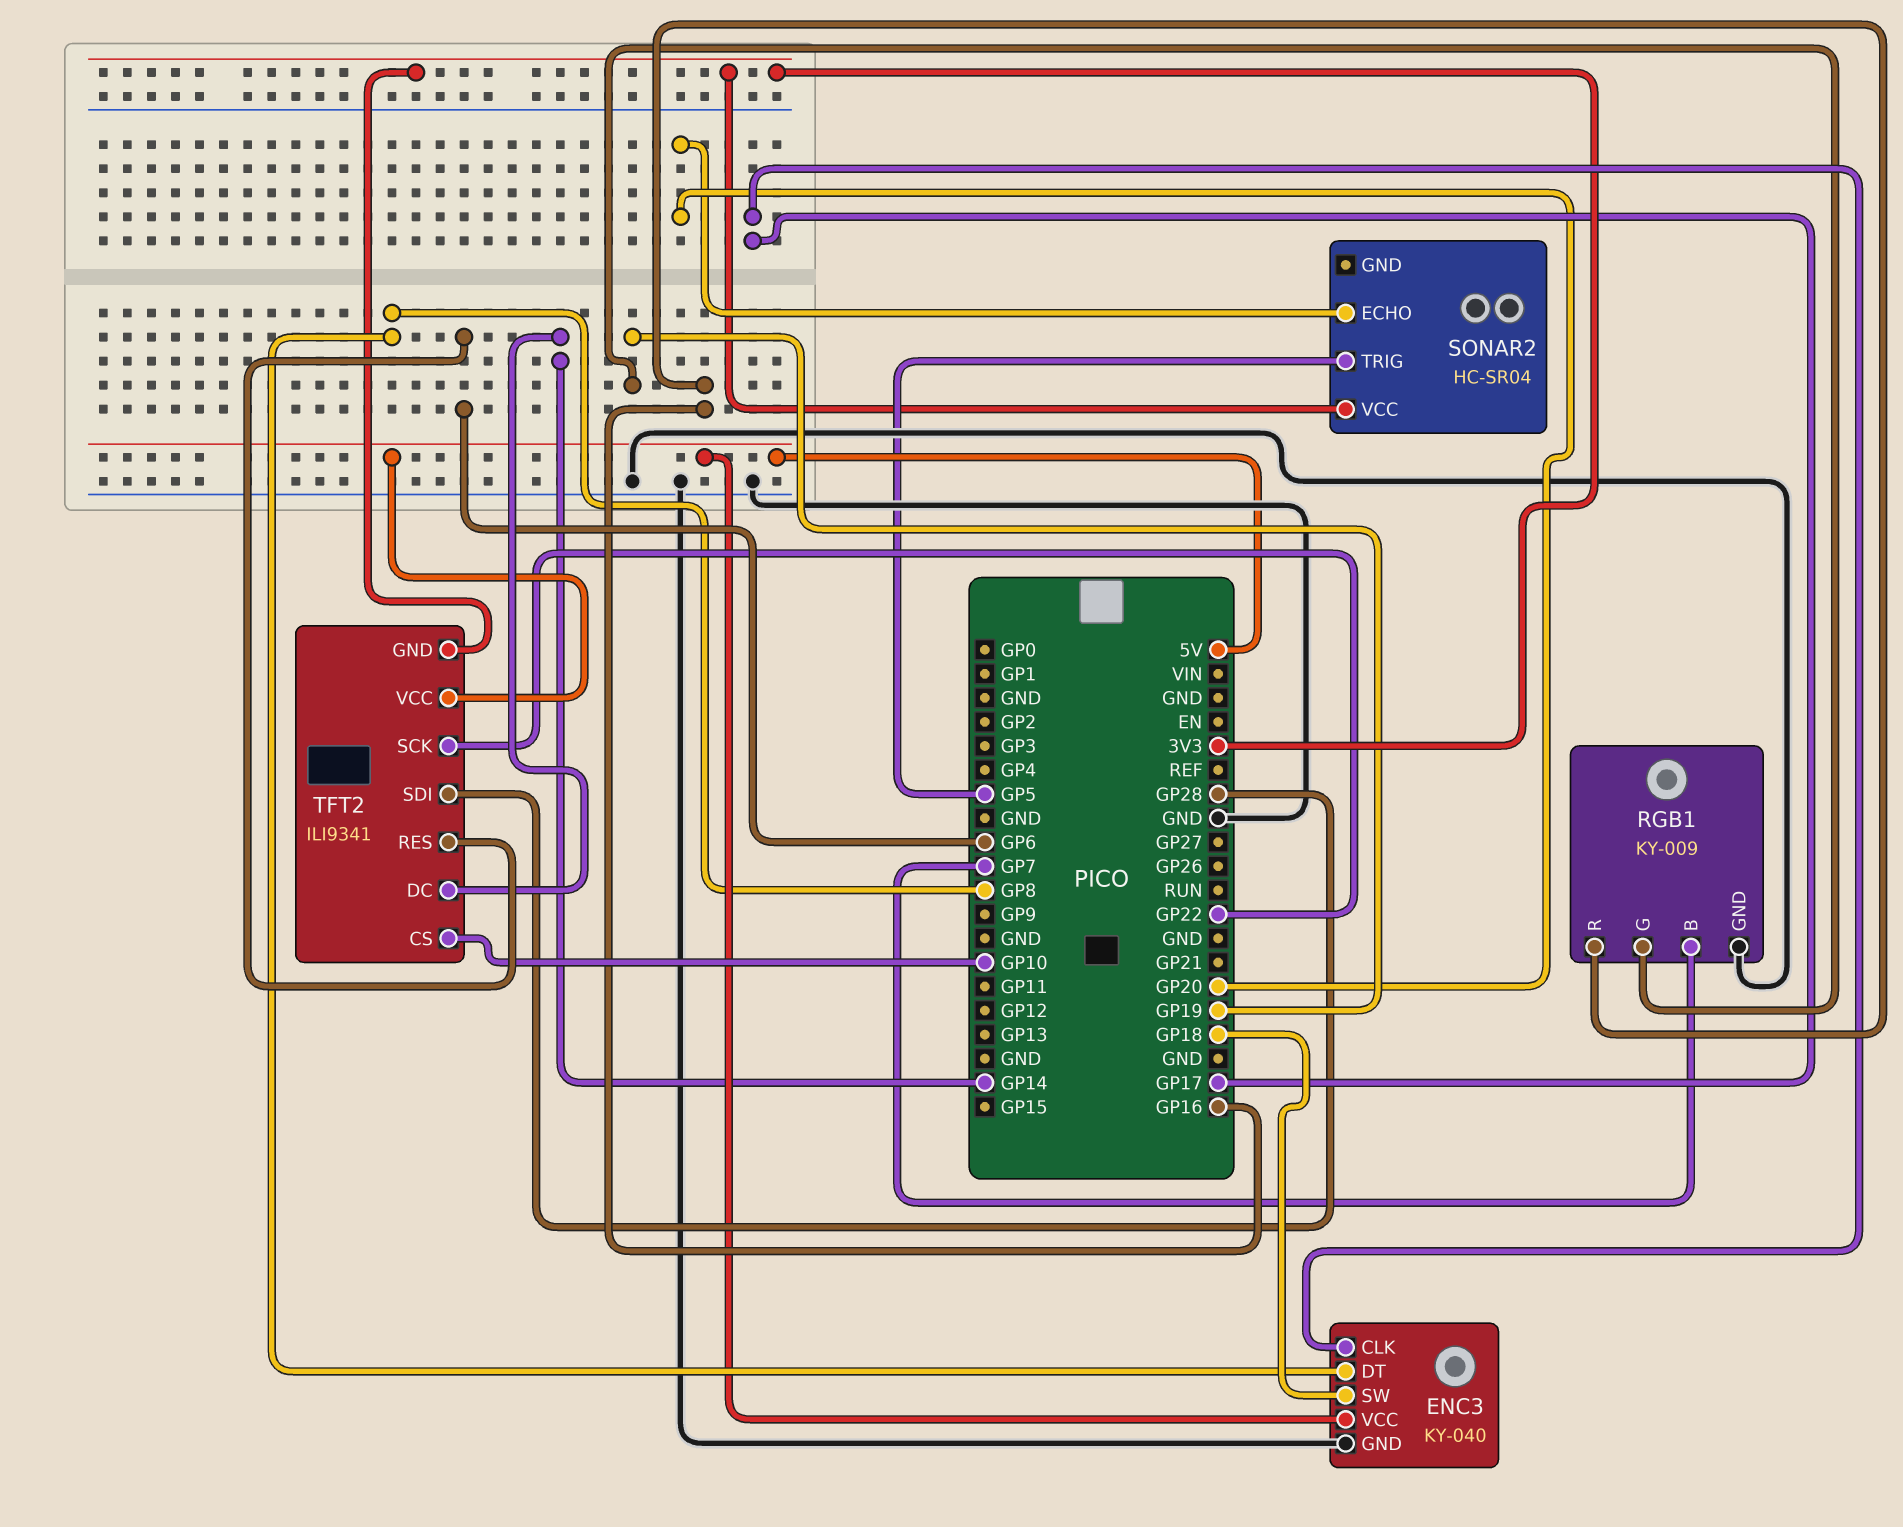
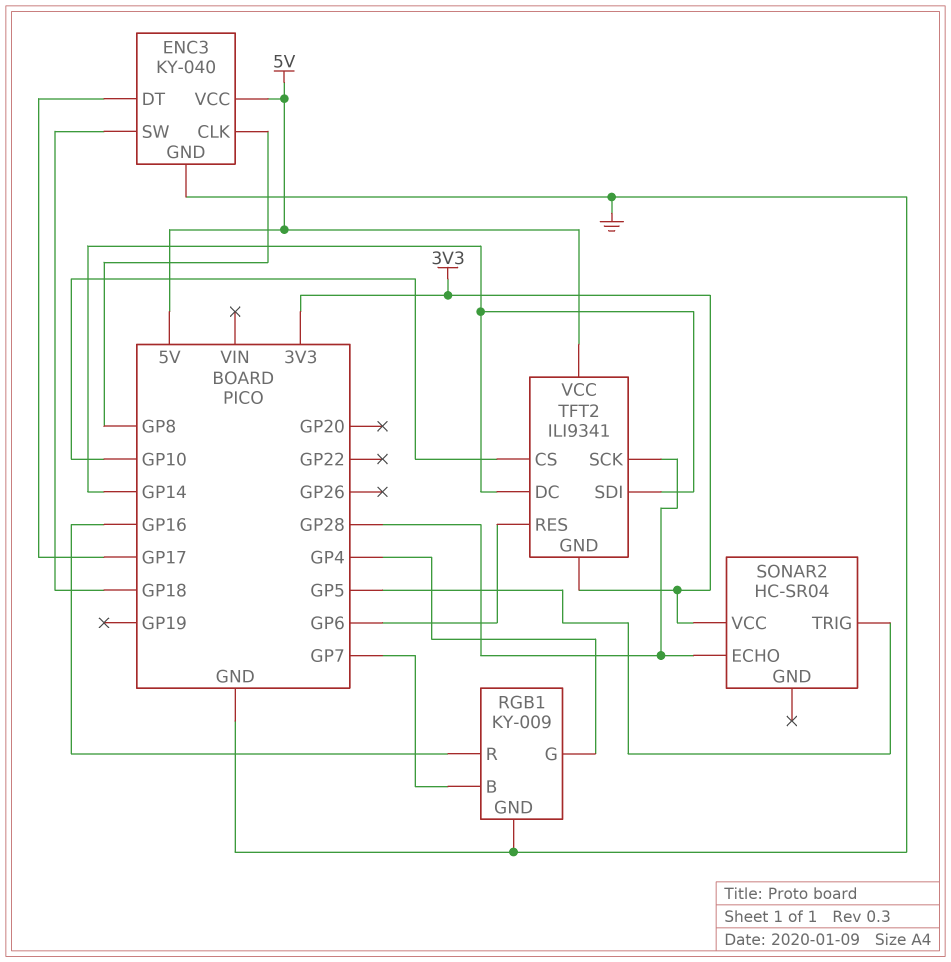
ENC3 pin CLK: GP17 -> GP8
ENC3 pin DT: GP8 -> GP17
RGB1 pin G: GP19 -> GP4
SONAR2 pin ECHO: GP20 -> GP28
TFT2 pin SCK: GP22 -> GP28
TFT2 pin SDI: GP28 -> GP14

